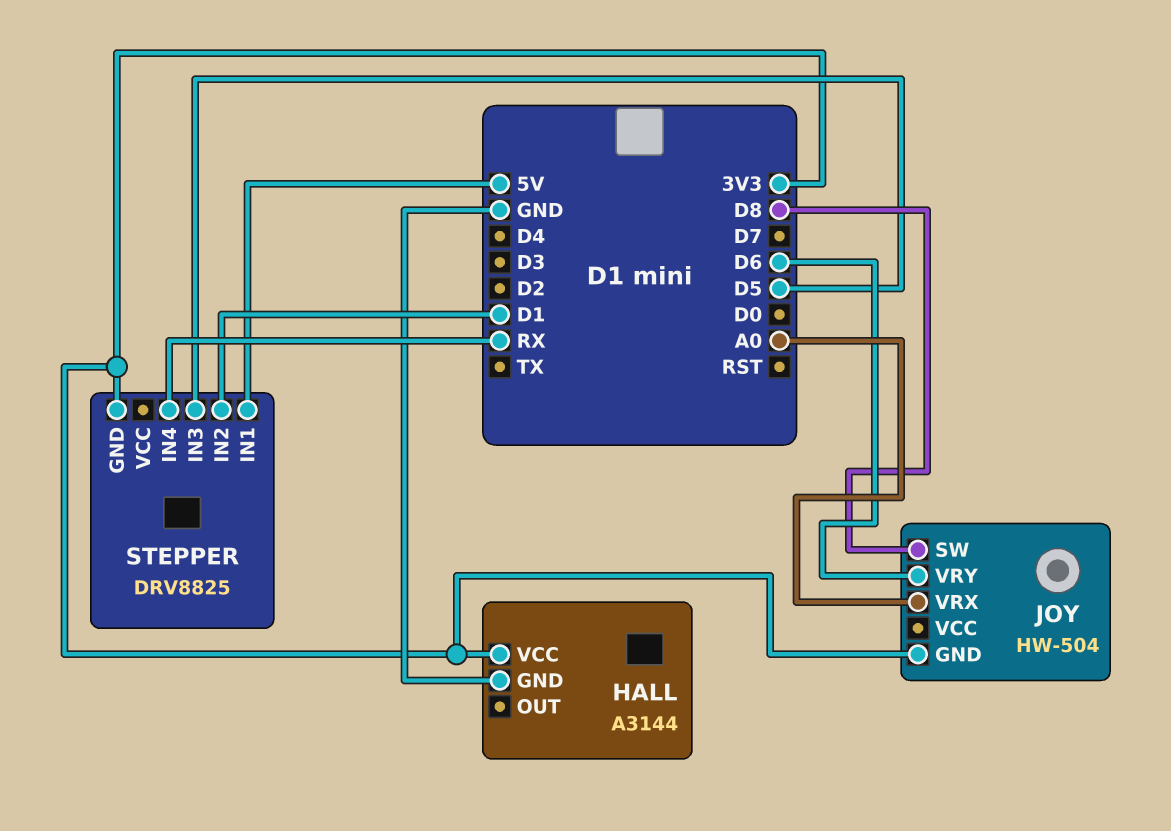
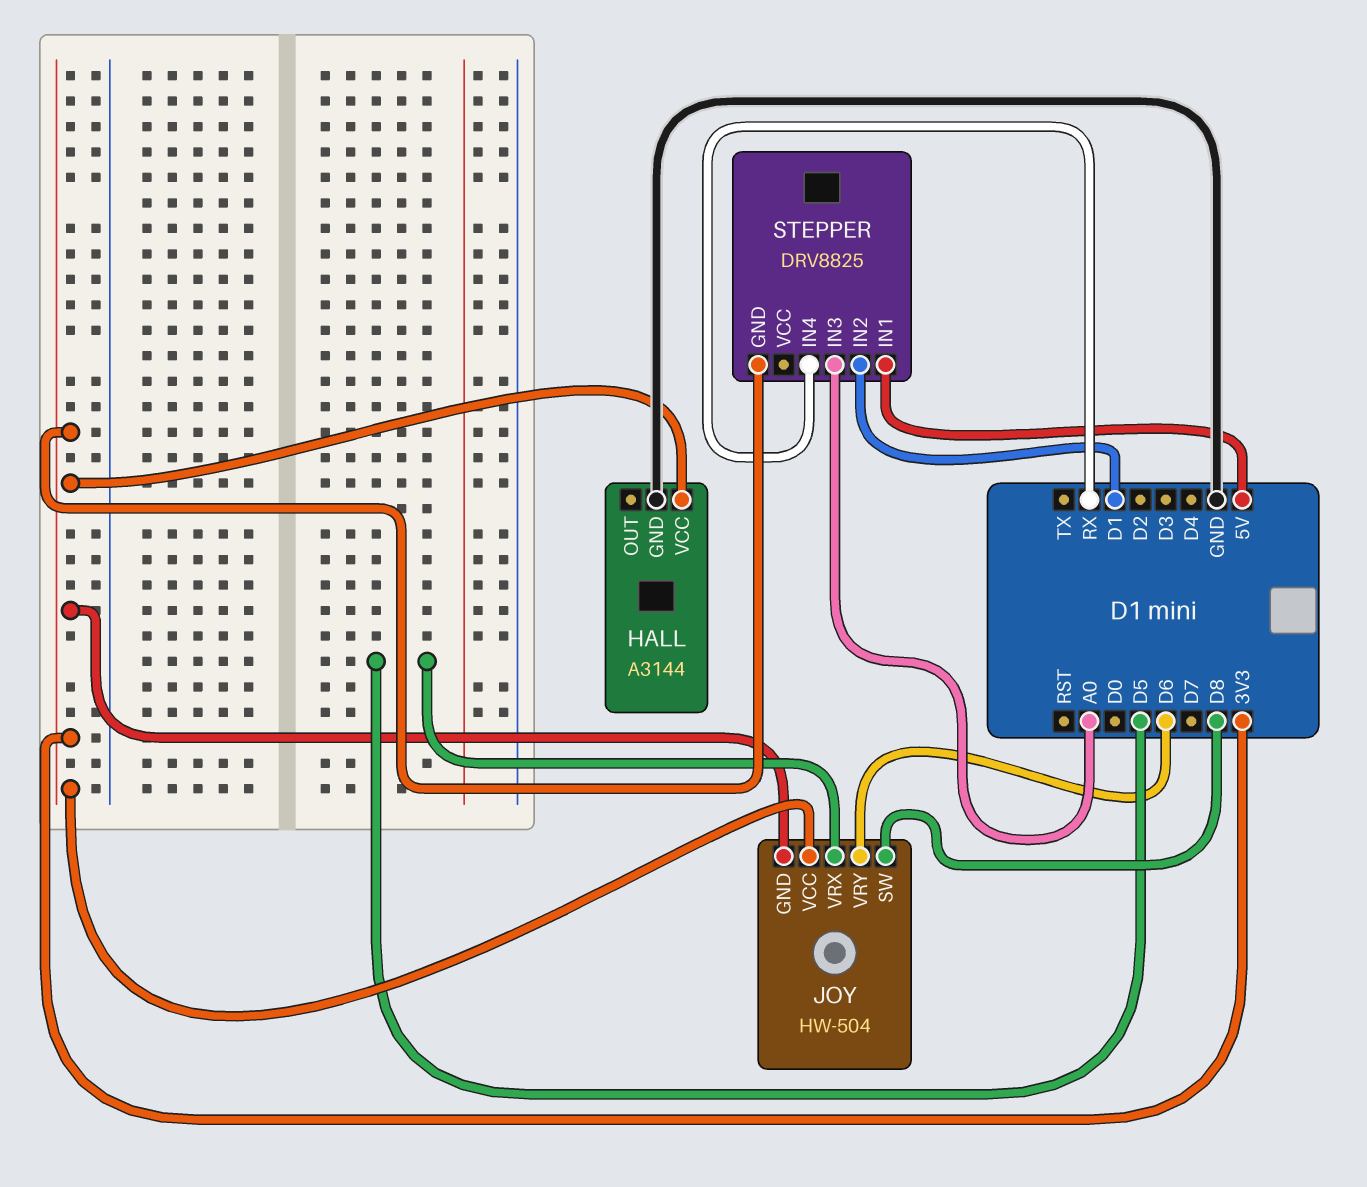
JOY pin VCC: none -> 3V3
JOY pin VRX: A0 -> D5
STEPPER pin IN3: D5 -> A0

